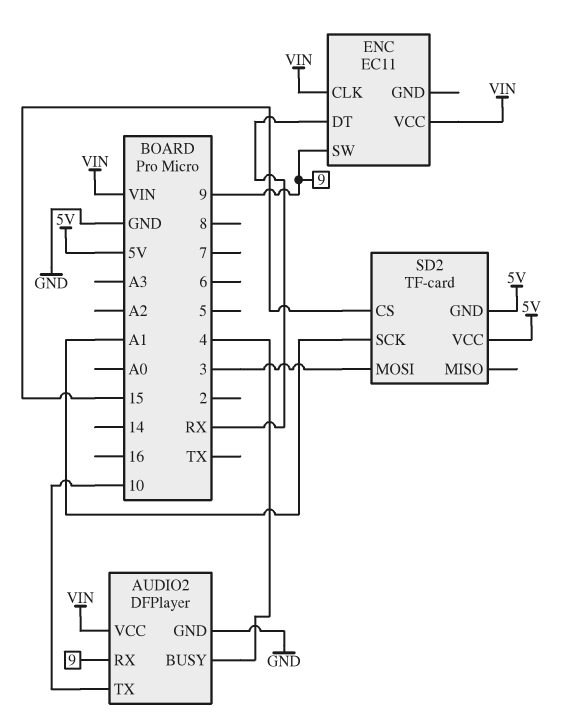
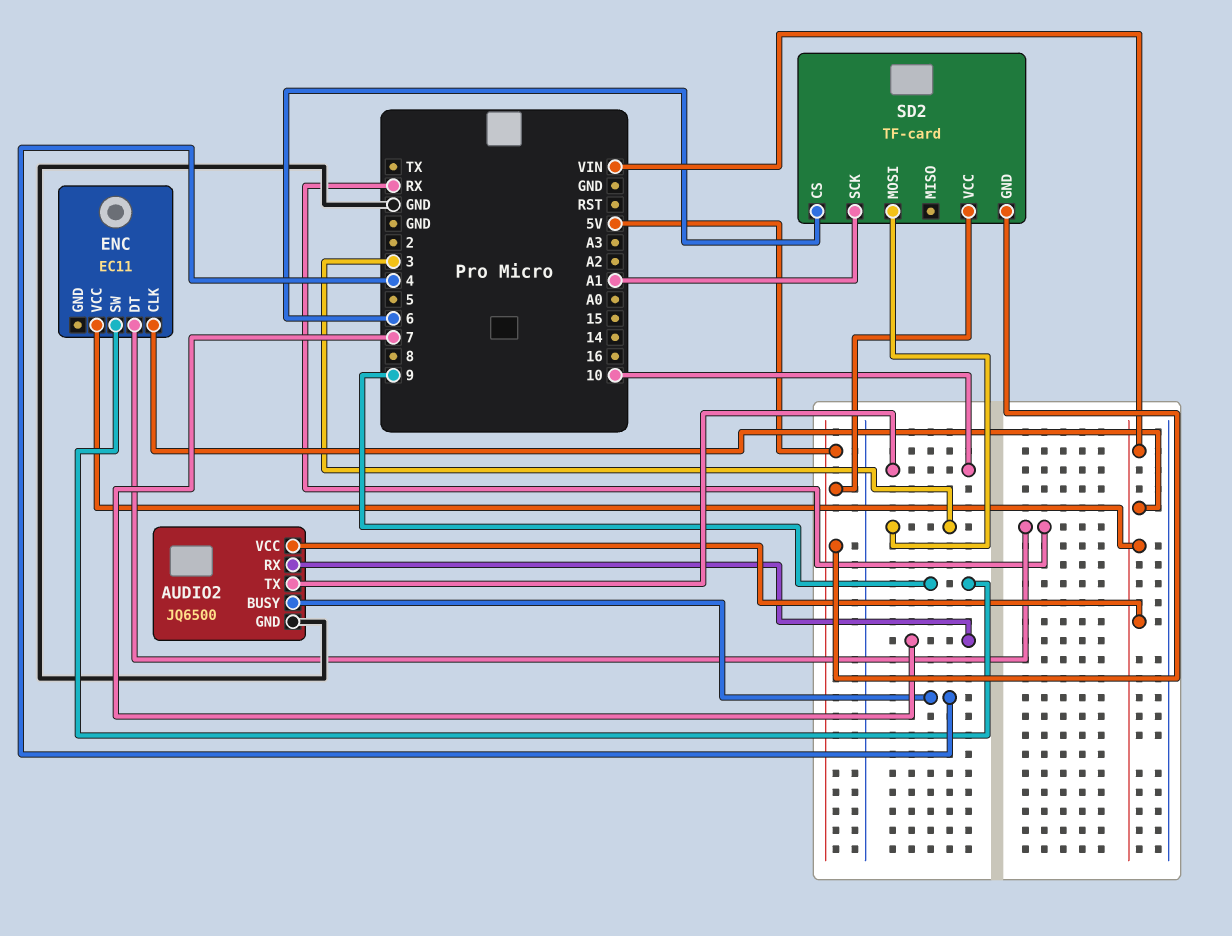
AUDIO2: DFPlayer -> JQ6500
AUDIO2 pin RX: 9 -> 7
SD2 pin CS: 15 -> 6

